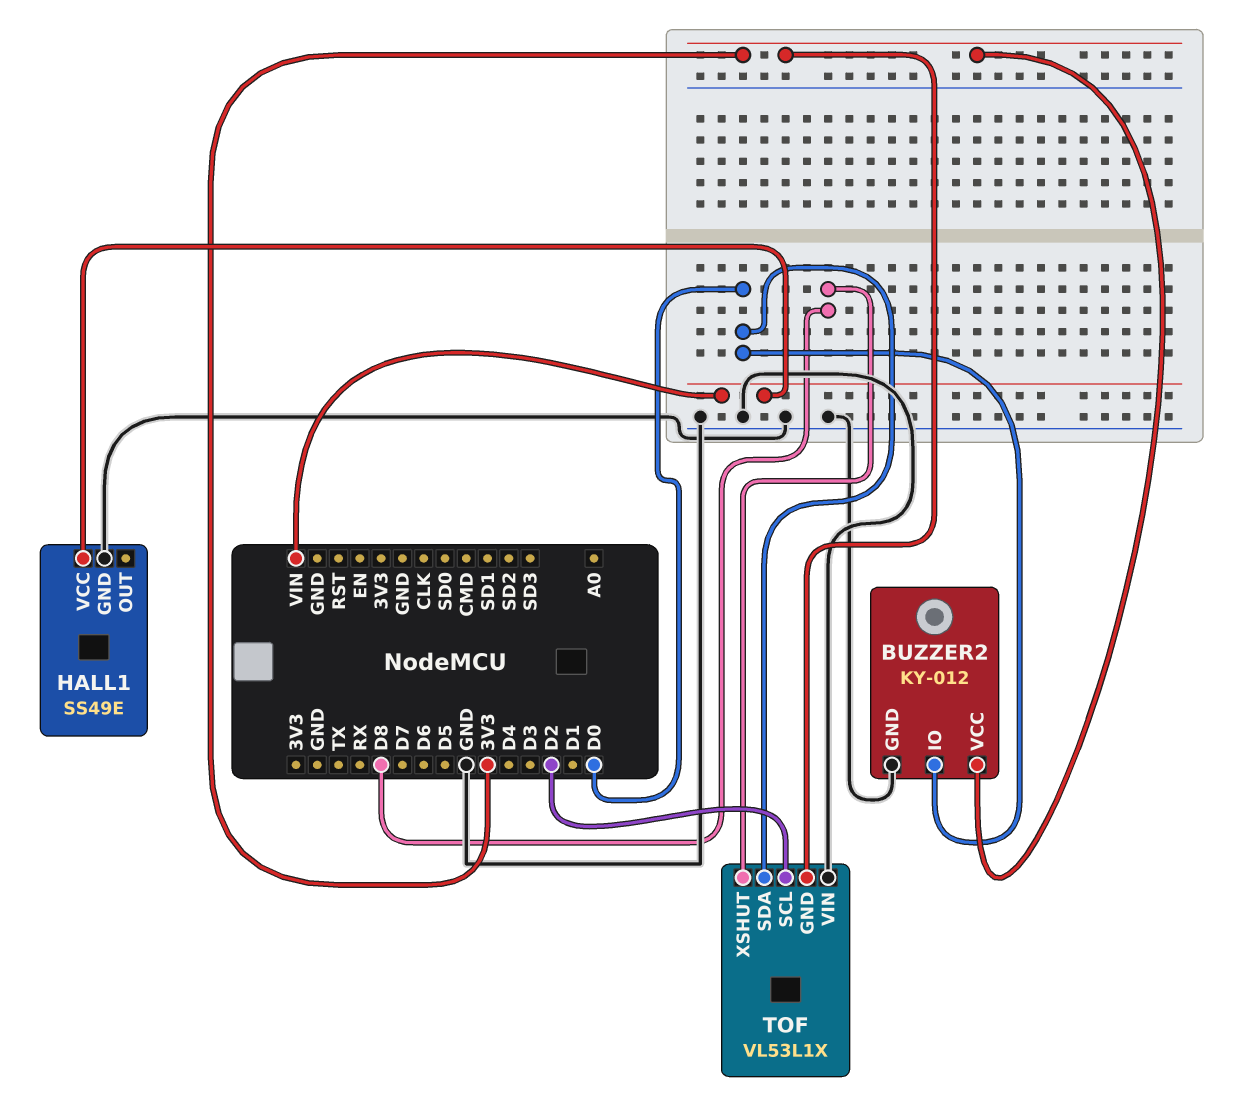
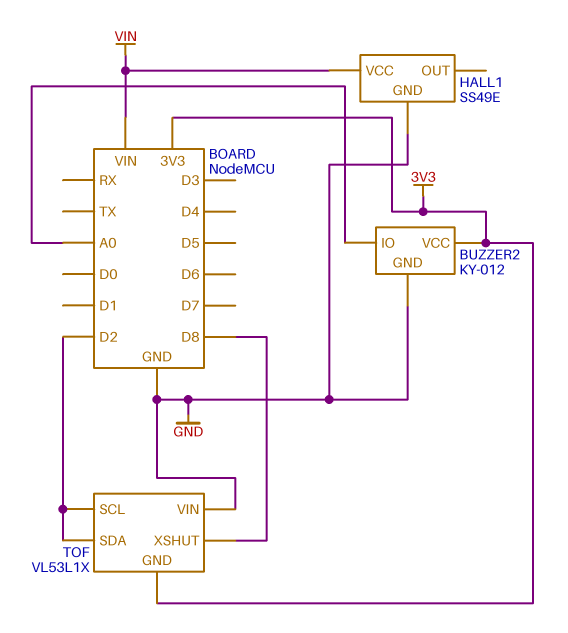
BUZZER2 pin IO: D0 -> A0
TOF pin SDA: D0 -> D2

